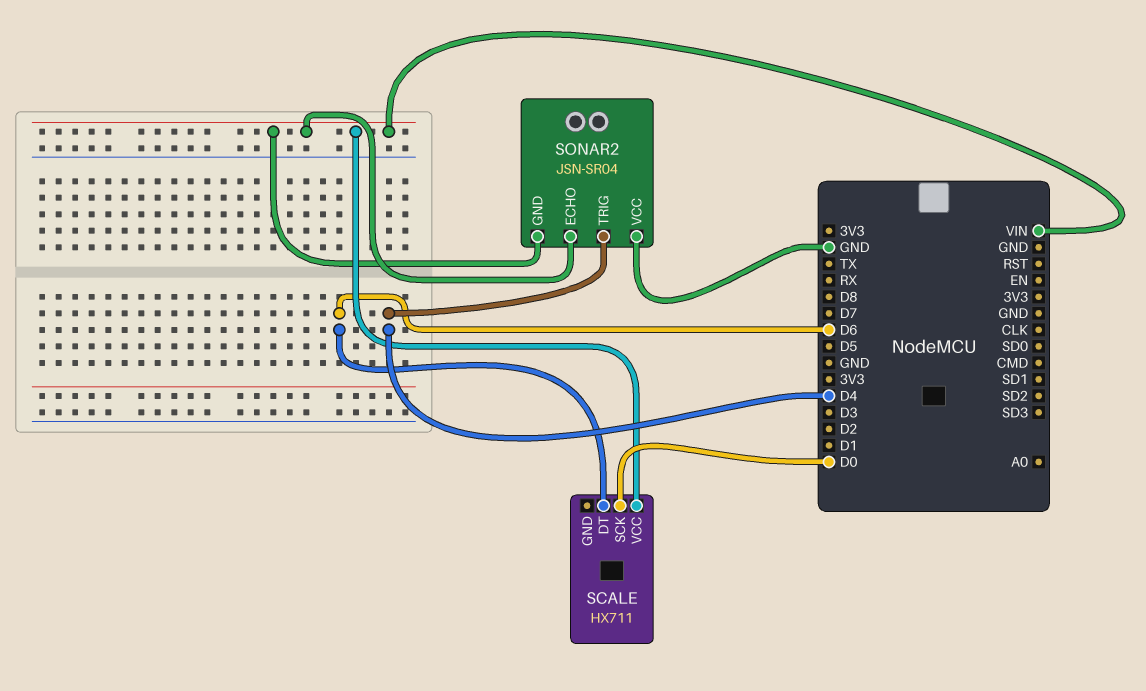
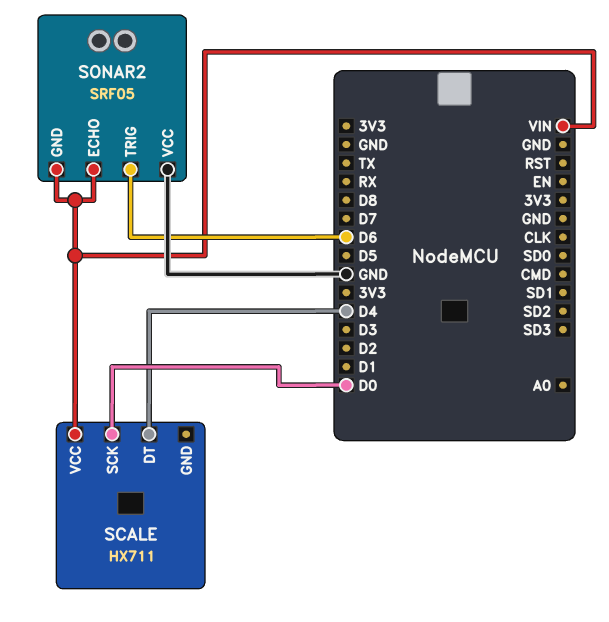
SCALE pin DT: D6 -> D4
SONAR2: JSN-SR04 -> SRF05
SONAR2 pin TRIG: D4 -> D6

